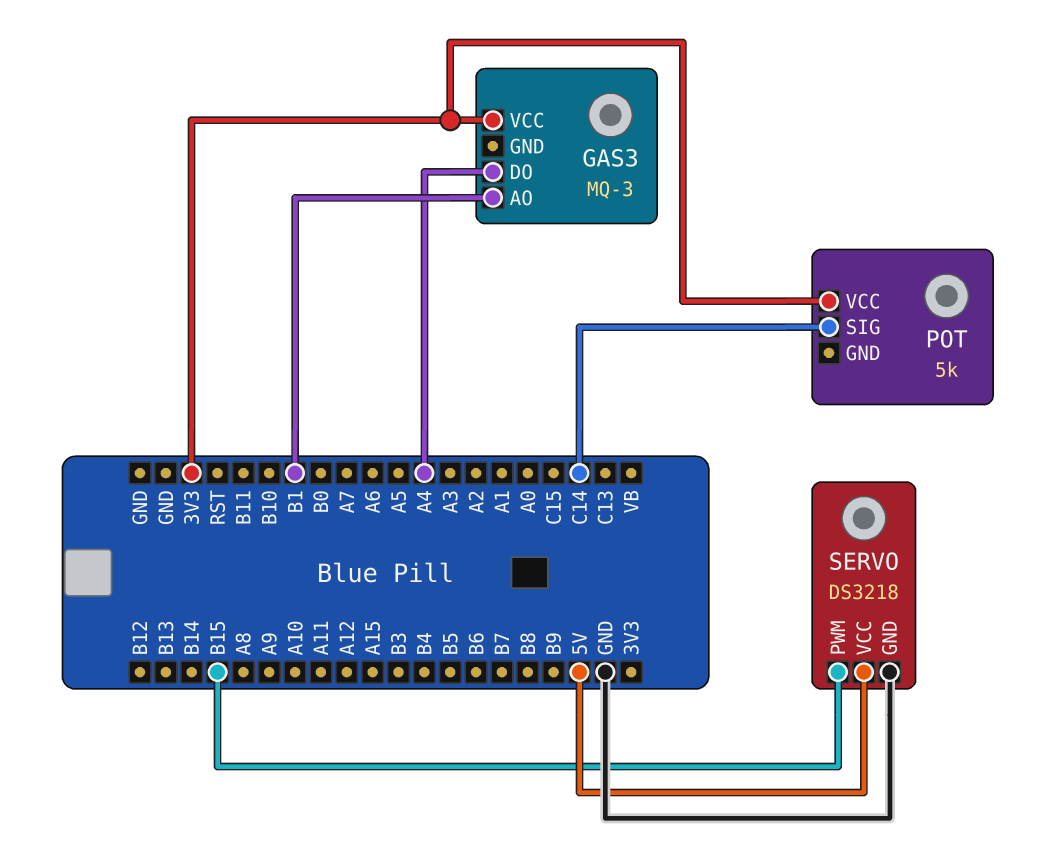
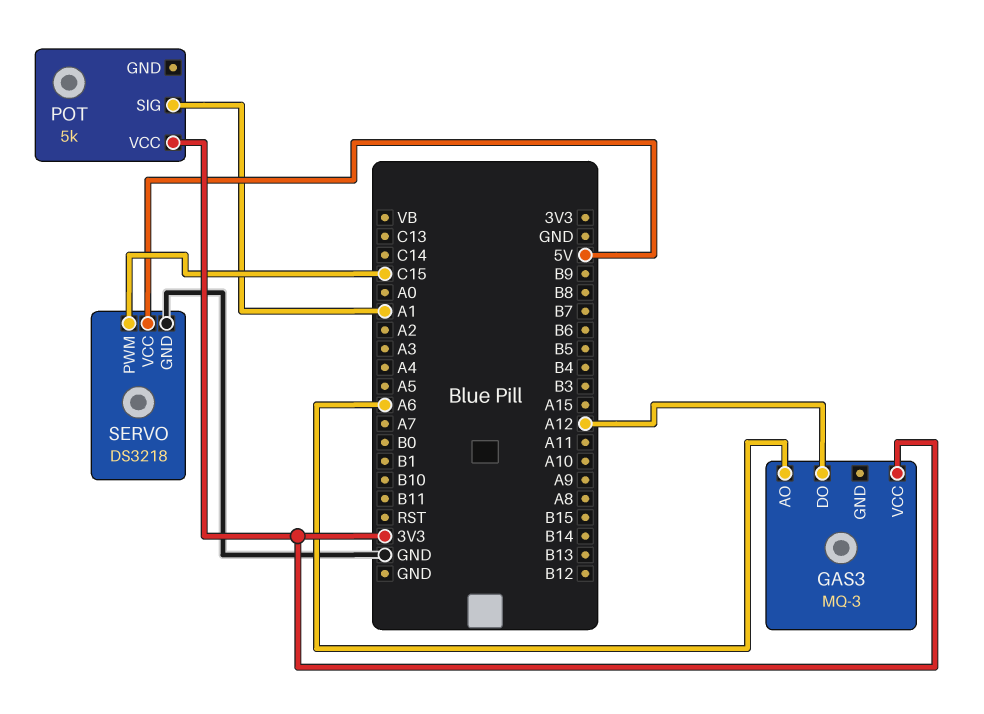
GAS3 pin AO: B1 -> A6
GAS3 pin DO: A4 -> A12
POT pin SIG: C14 -> A1
SERVO pin PWM: B15 -> C15

